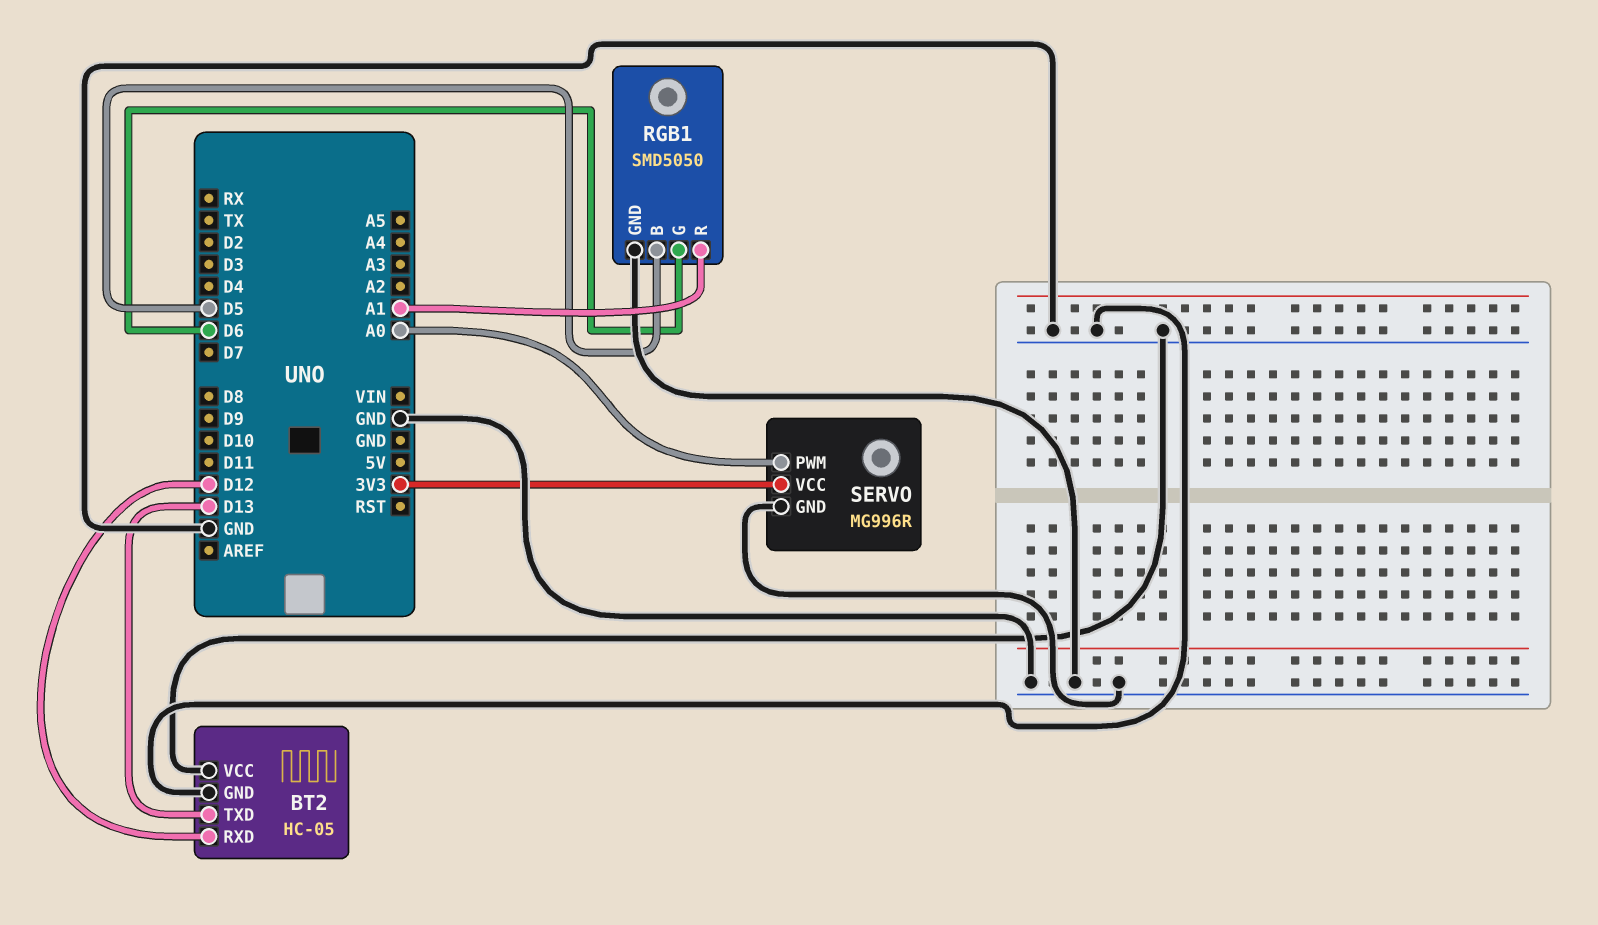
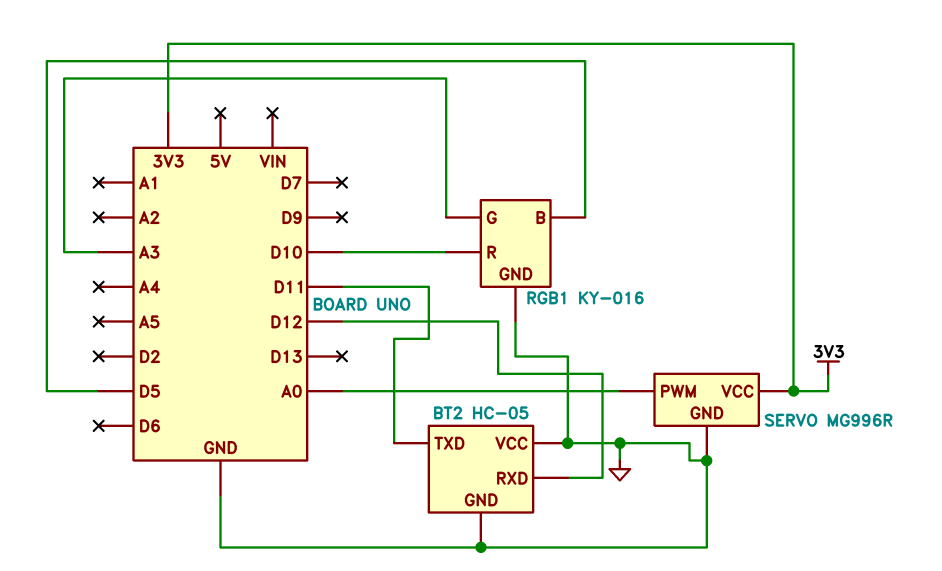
BT2 pin TXD: D13 -> D11
RGB1: SMD5050 -> KY-016
RGB1 pin G: D6 -> A3
RGB1 pin R: A1 -> D10

